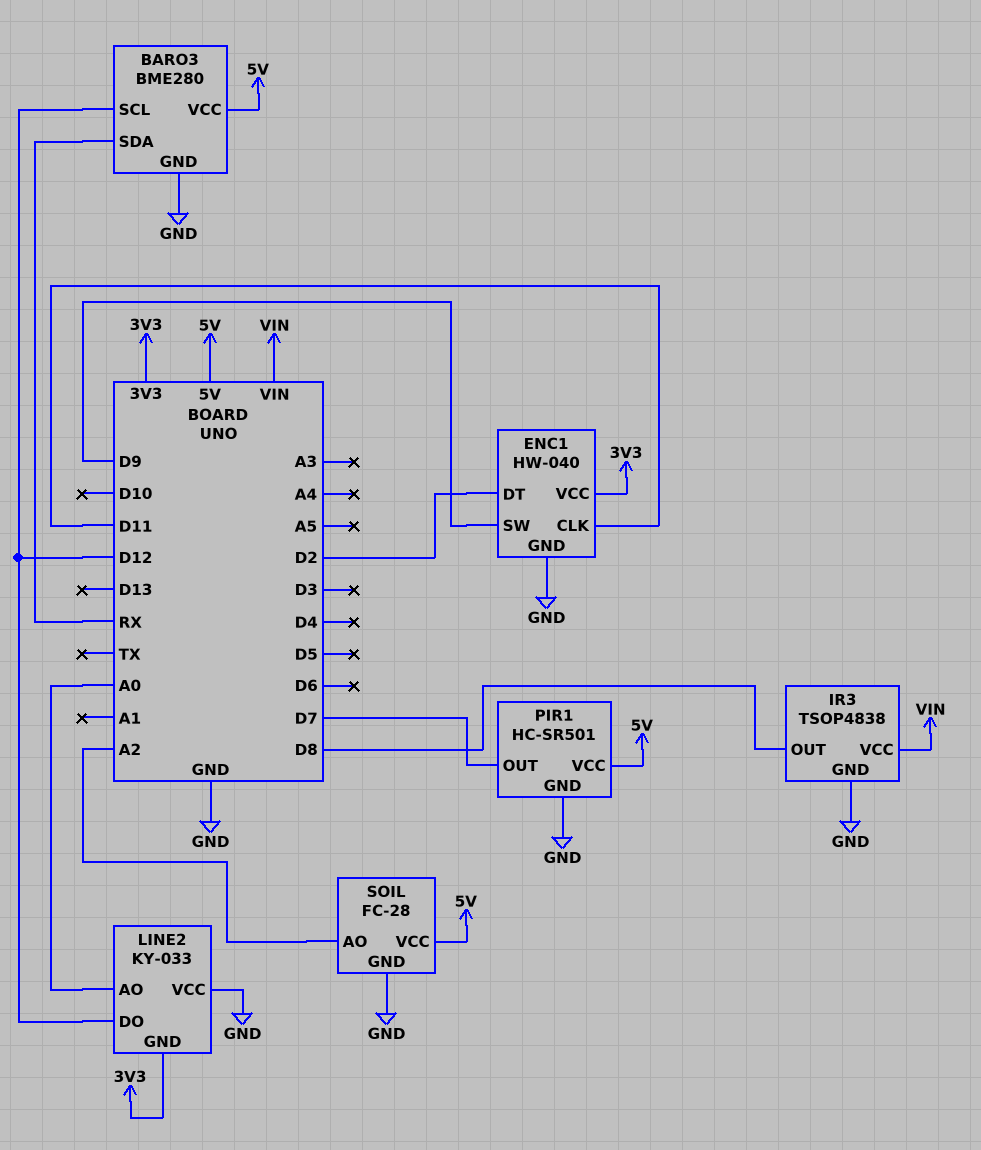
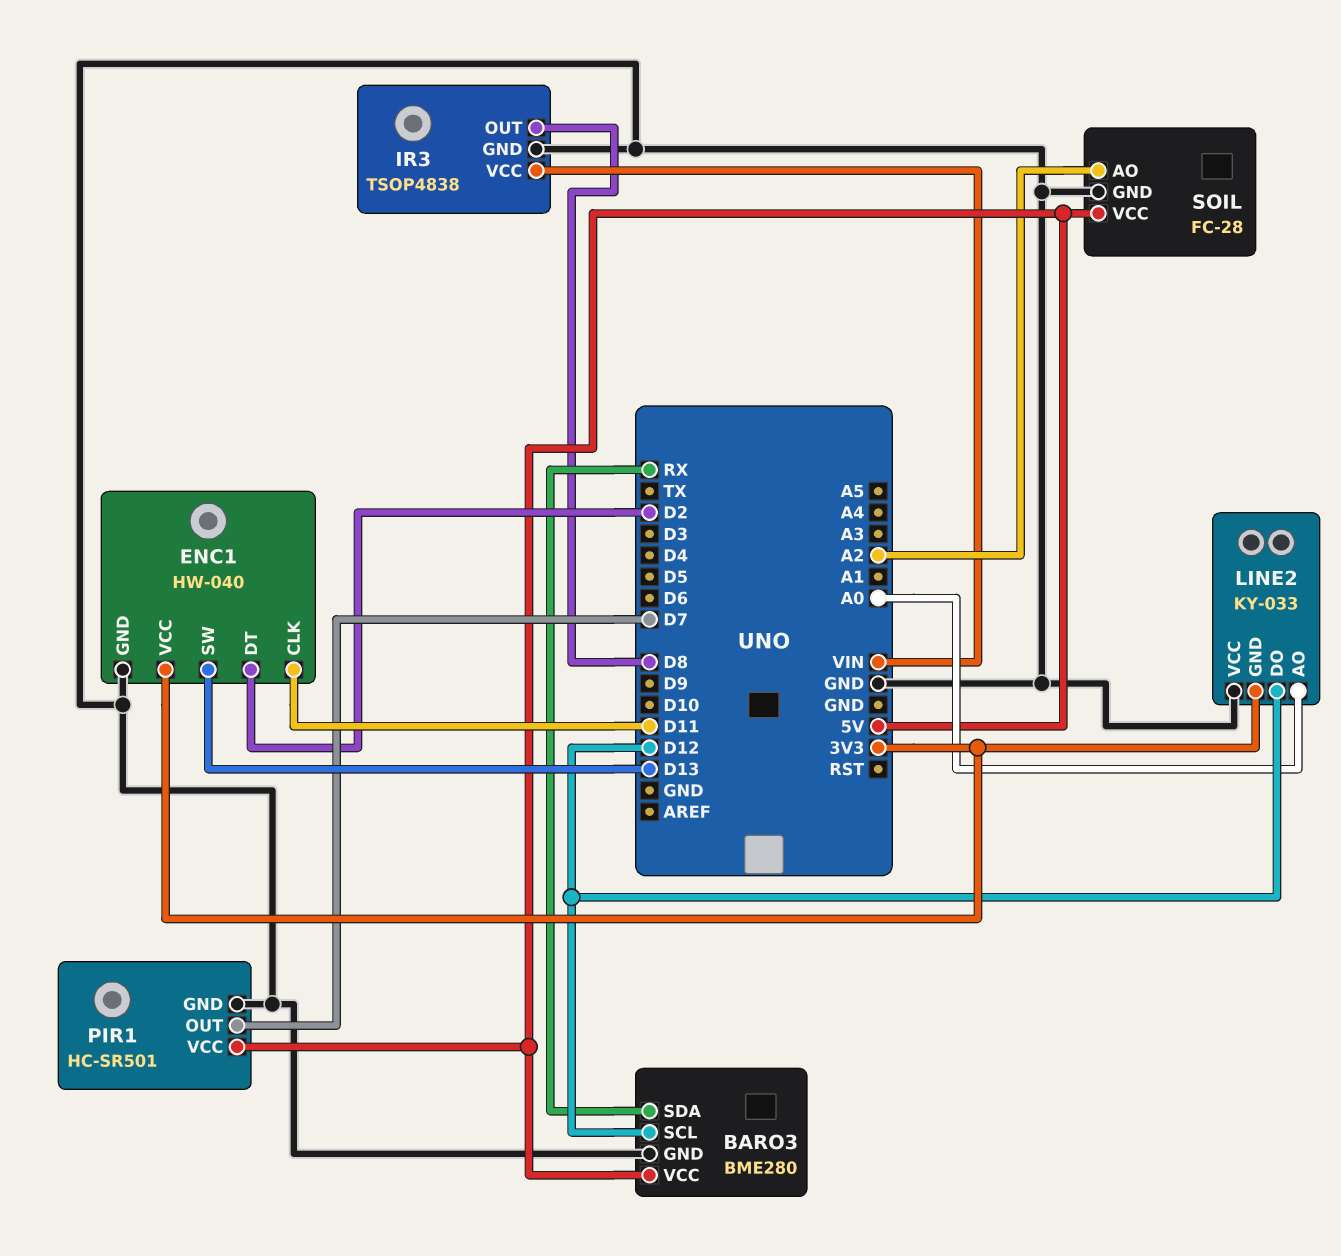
ENC1 pin SW: D9 -> D13

